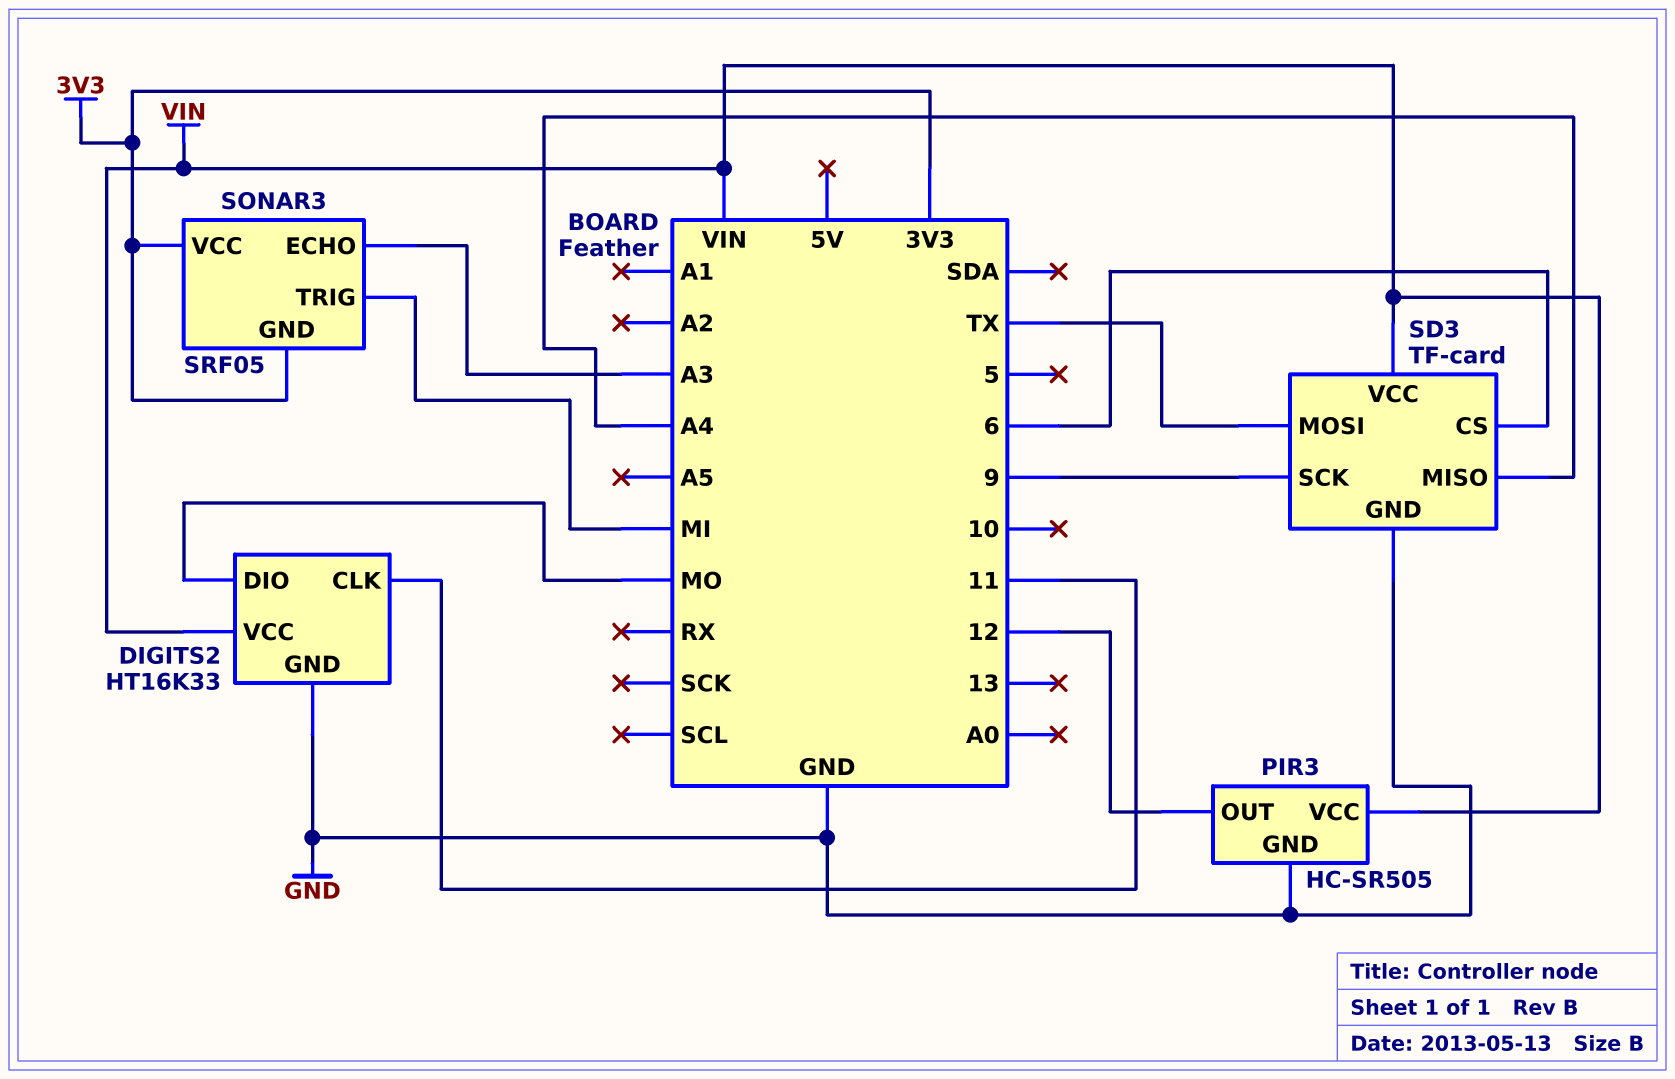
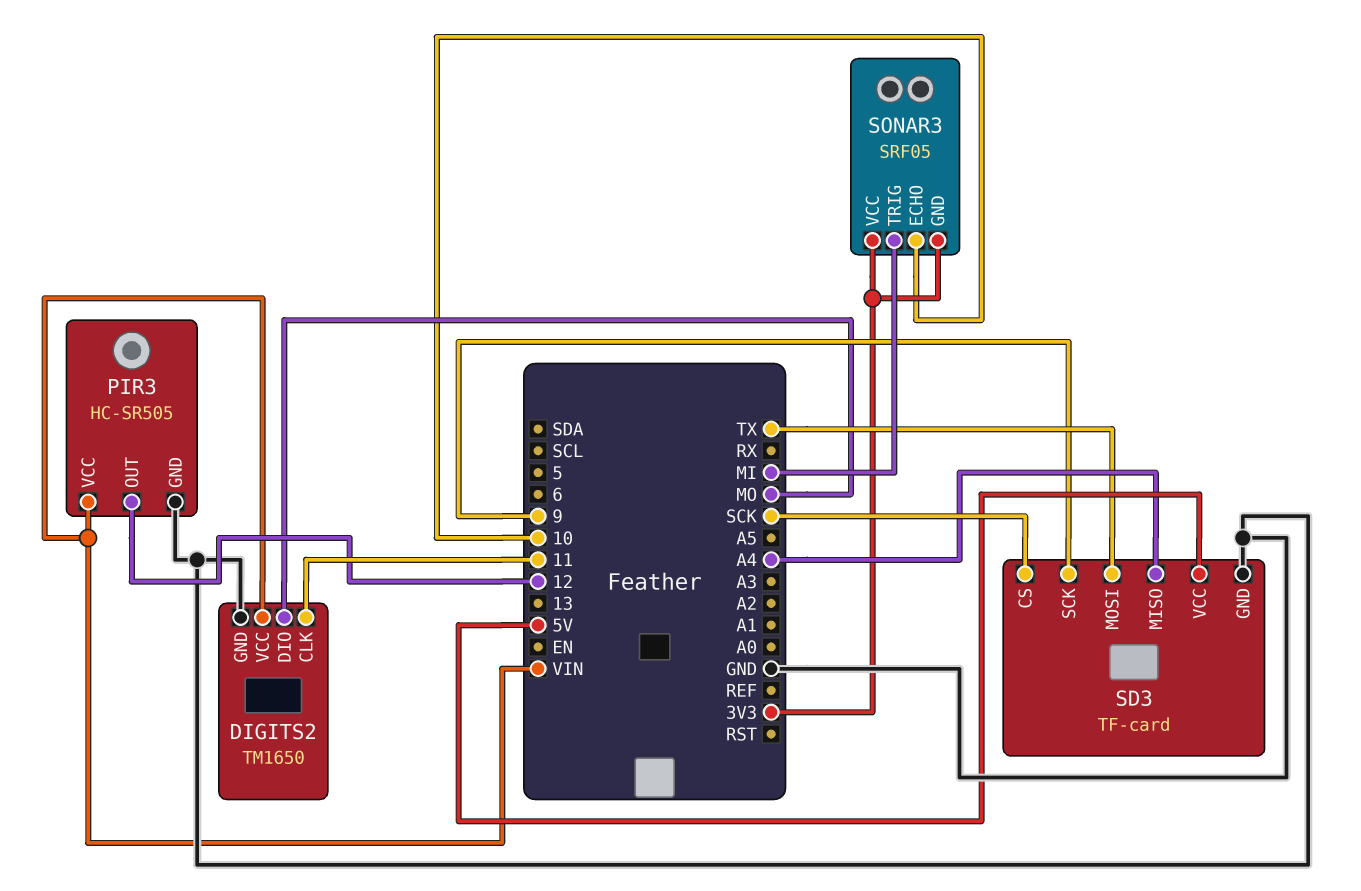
DIGITS2: HT16K33 -> TM1650
SD3 pin CS: 6 -> SCK
SD3 pin VCC: VIN -> 5V
SONAR3 pin ECHO: A3 -> 10

